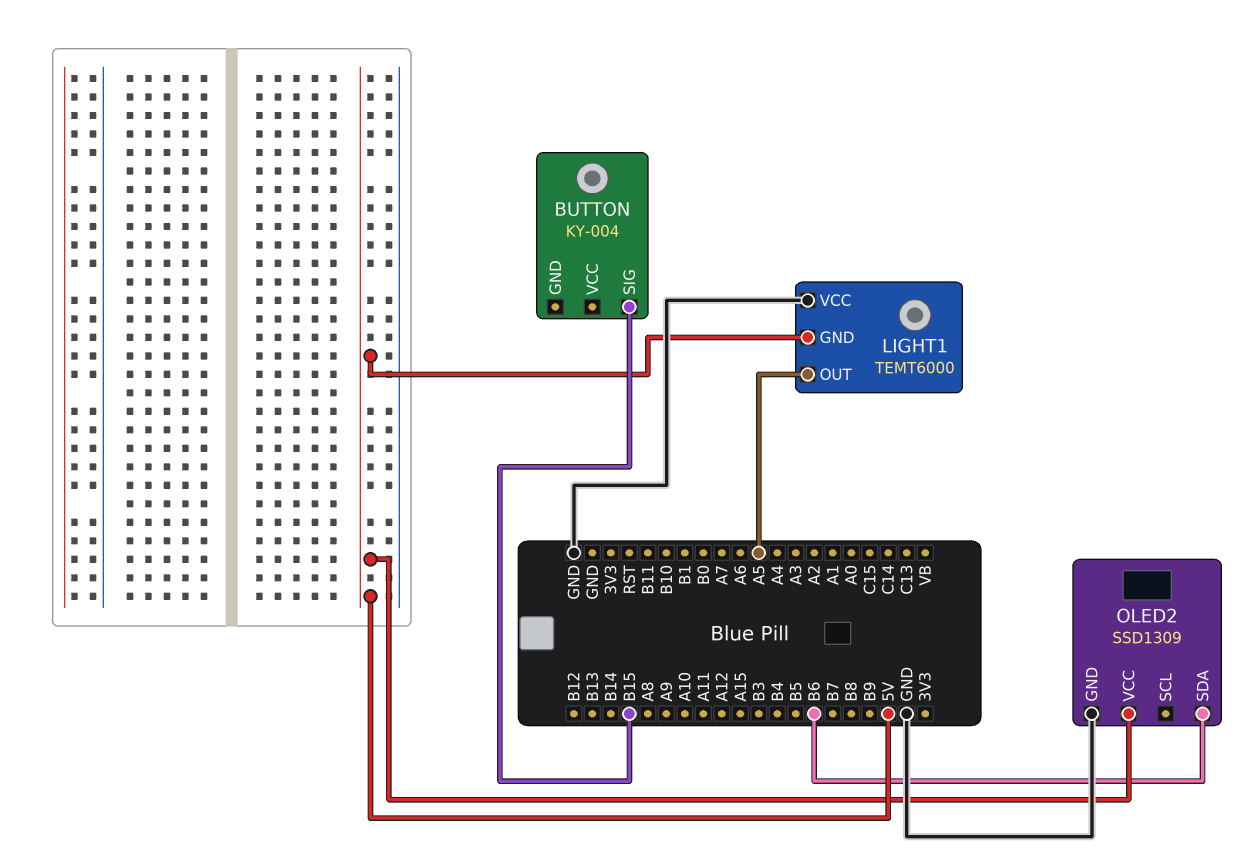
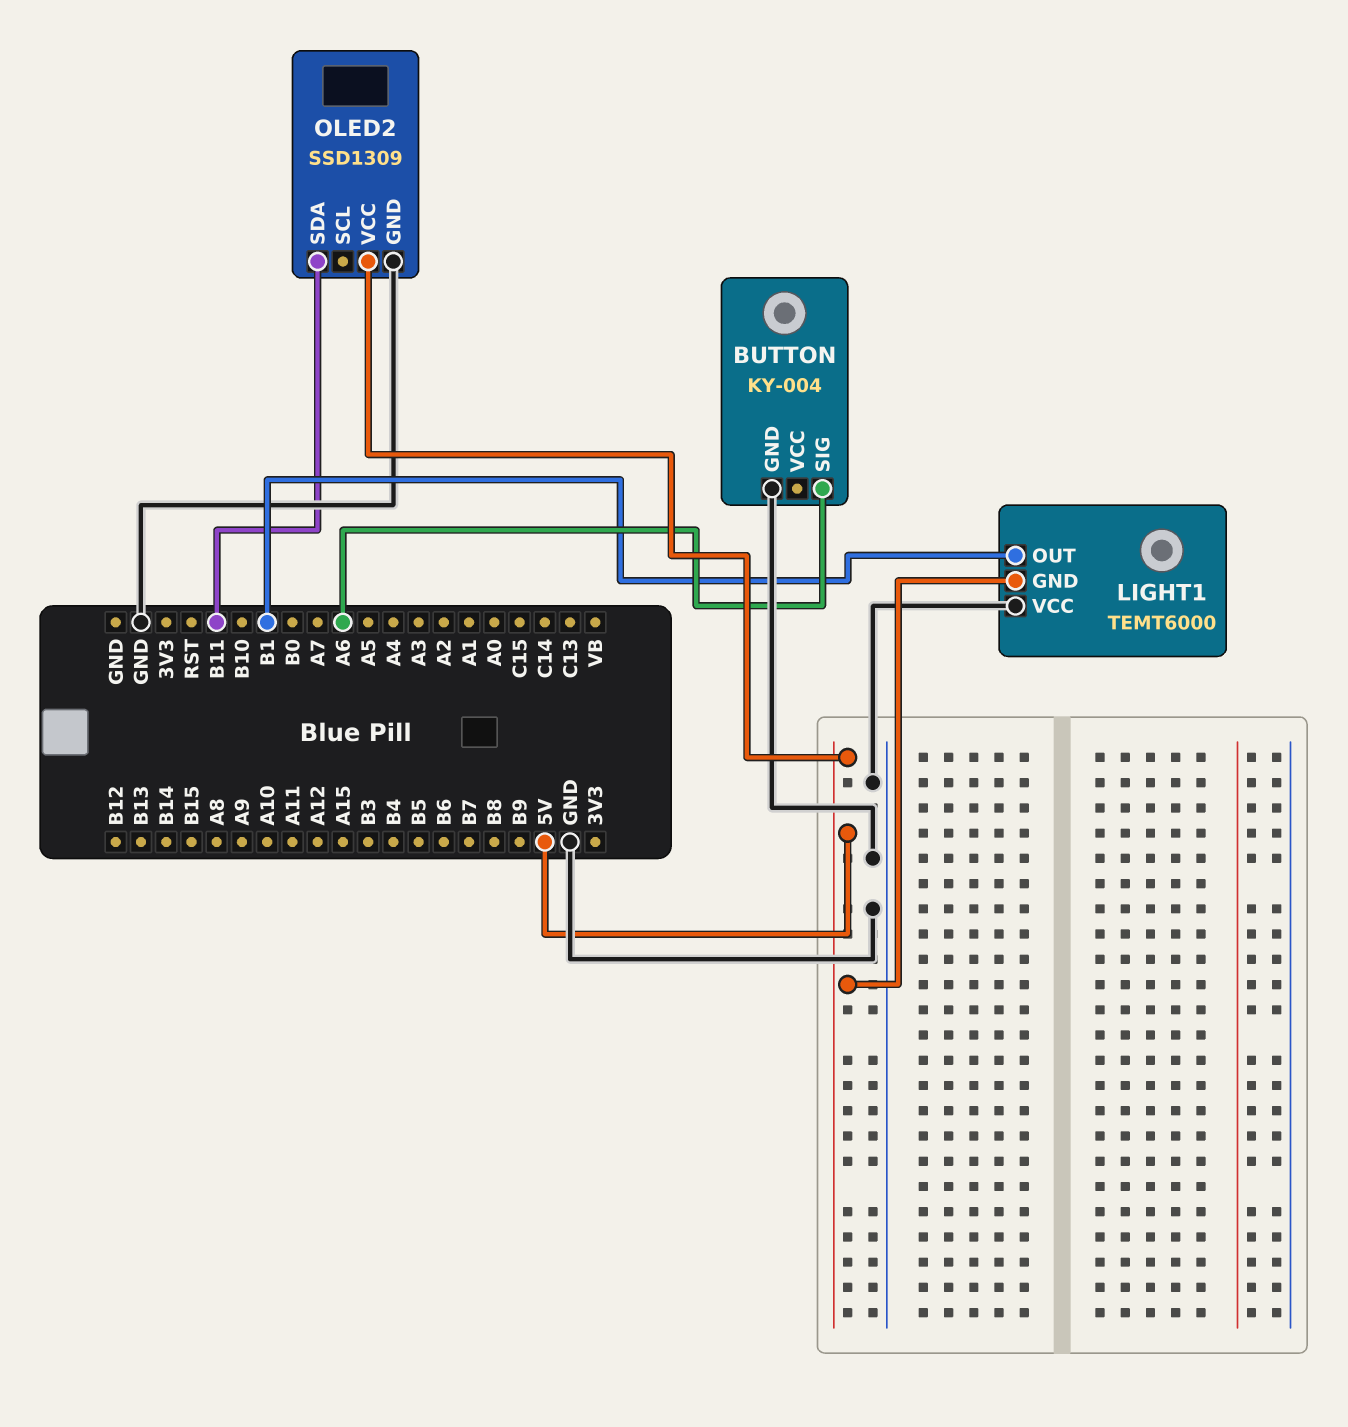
BUTTON pin GND: none -> GND
BUTTON pin SIG: B15 -> A6
LIGHT1 pin OUT: A5 -> B1
OLED2 pin SDA: B6 -> B11

